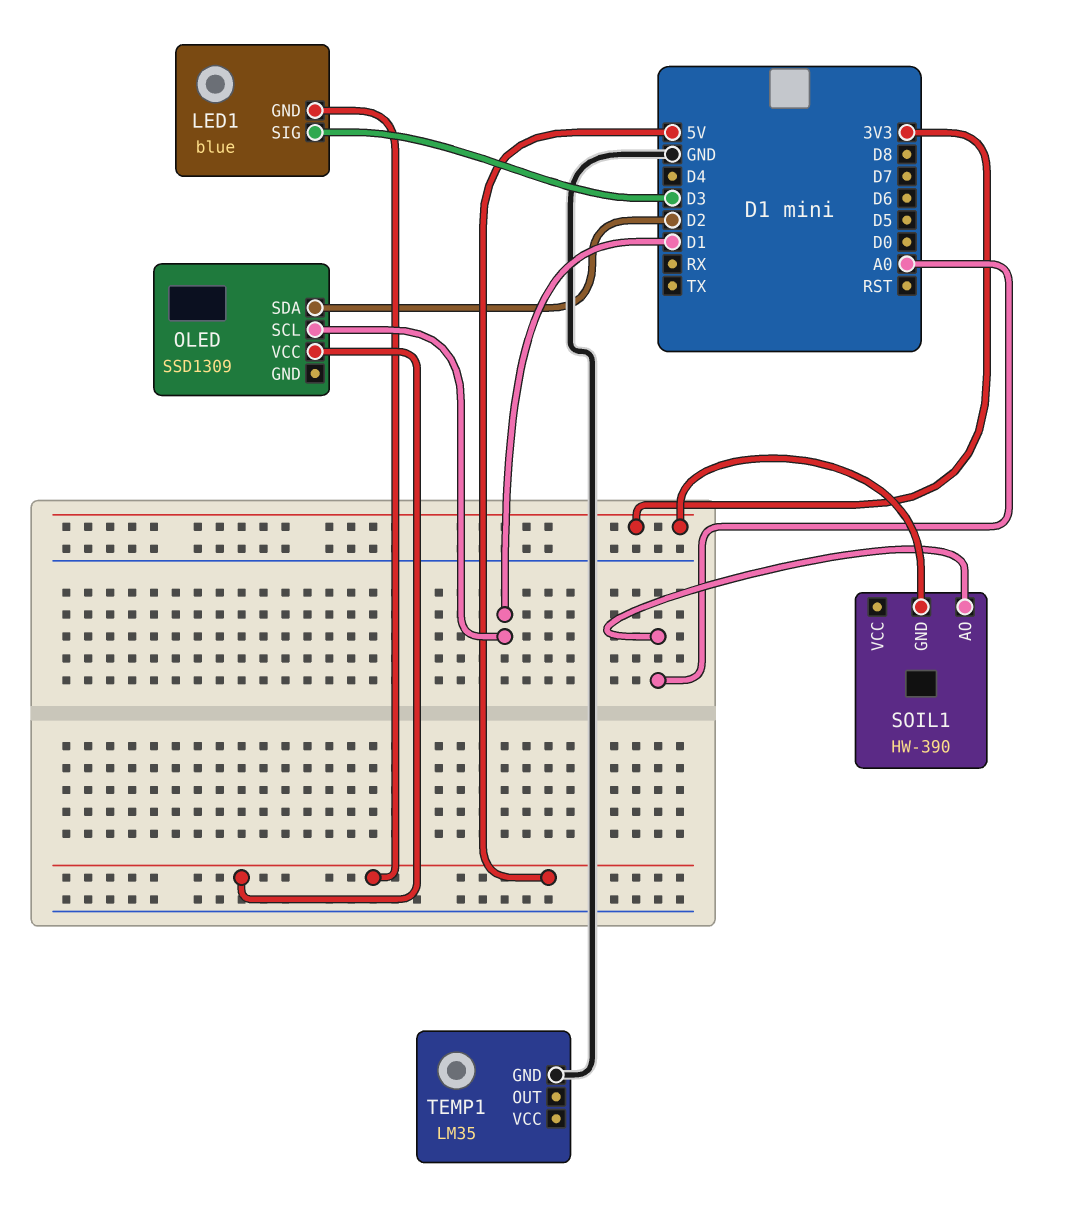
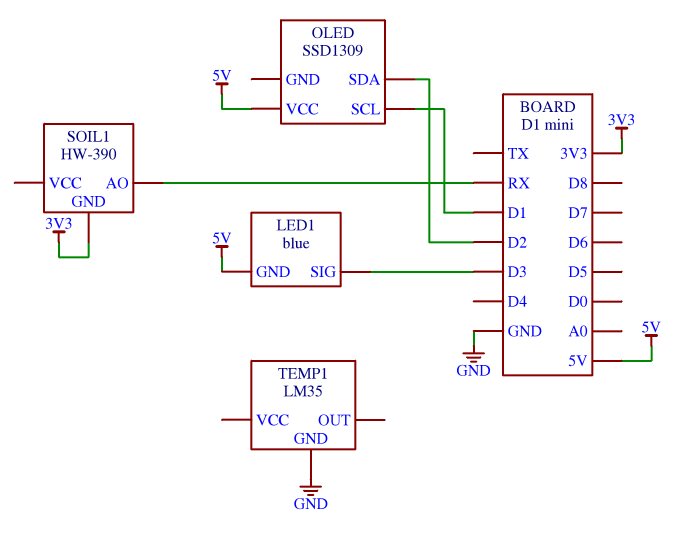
SOIL1 pin AO: A0 -> RX

